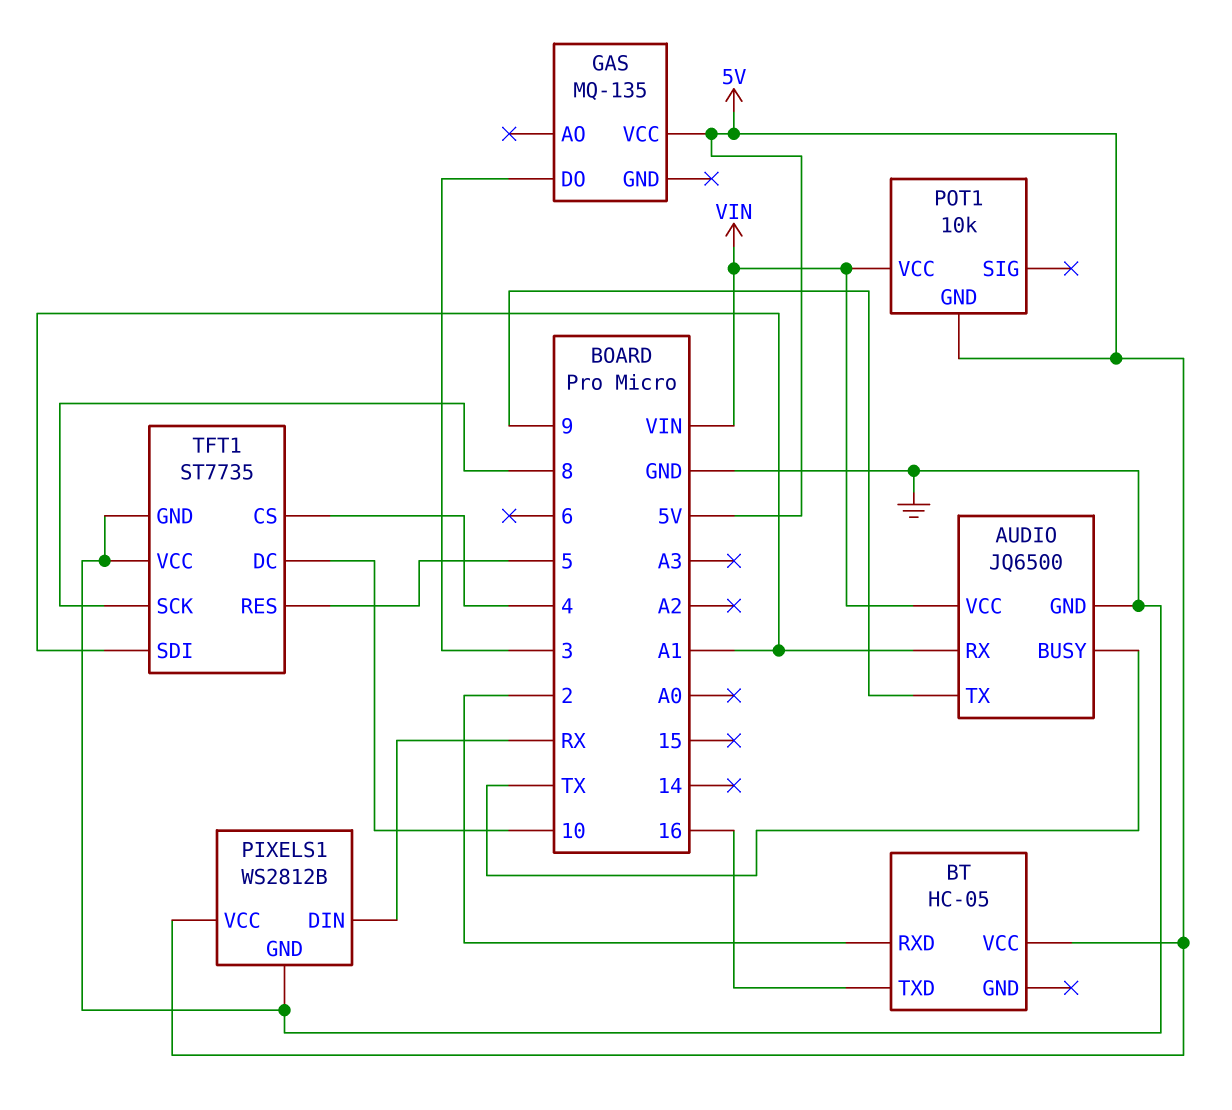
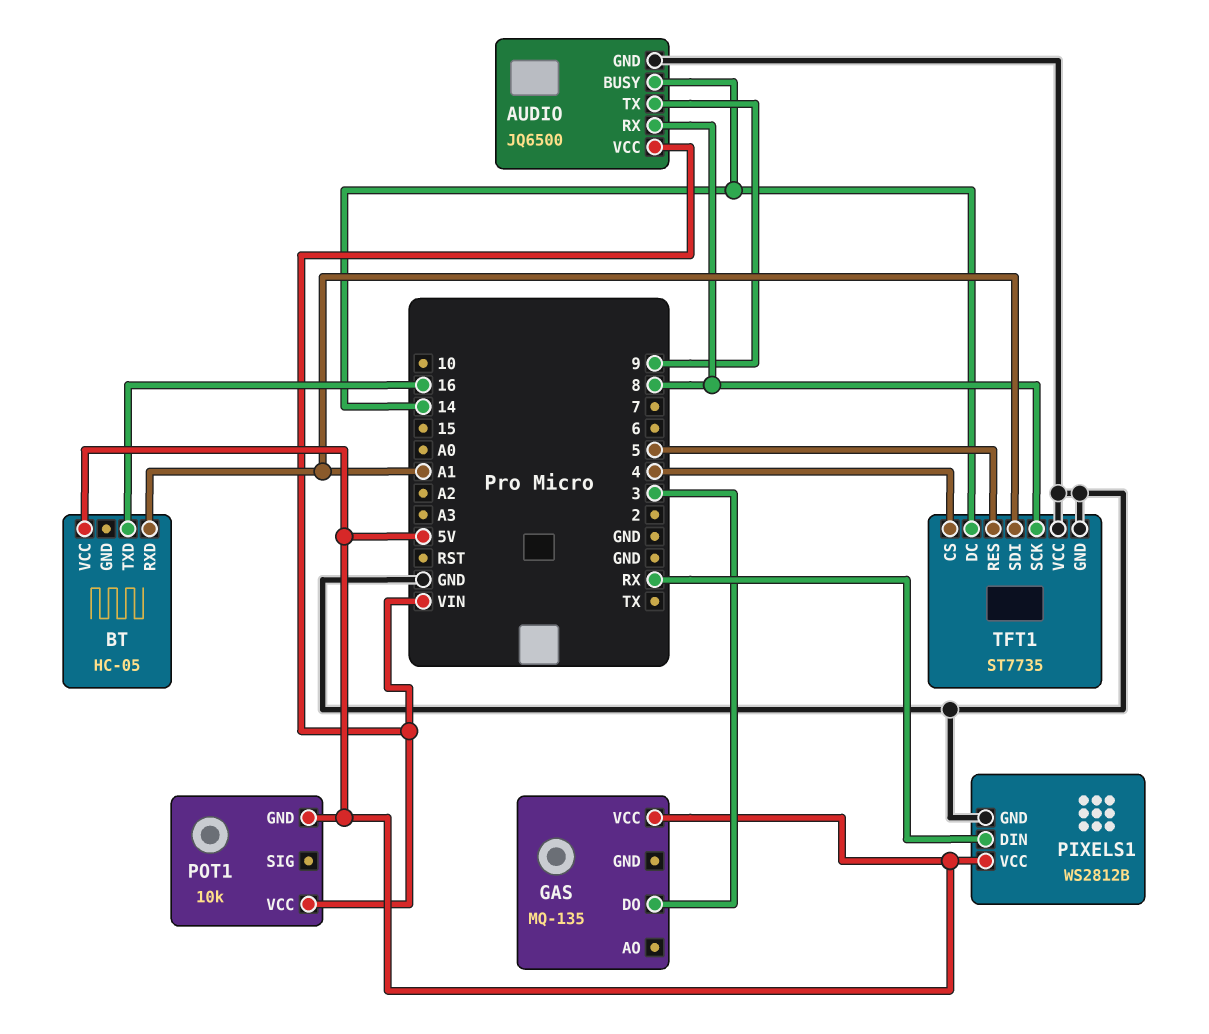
AUDIO pin BUSY: TX -> 14
AUDIO pin RX: A1 -> 8
BT pin RXD: 2 -> A1
TFT1 pin DC: 10 -> 14

